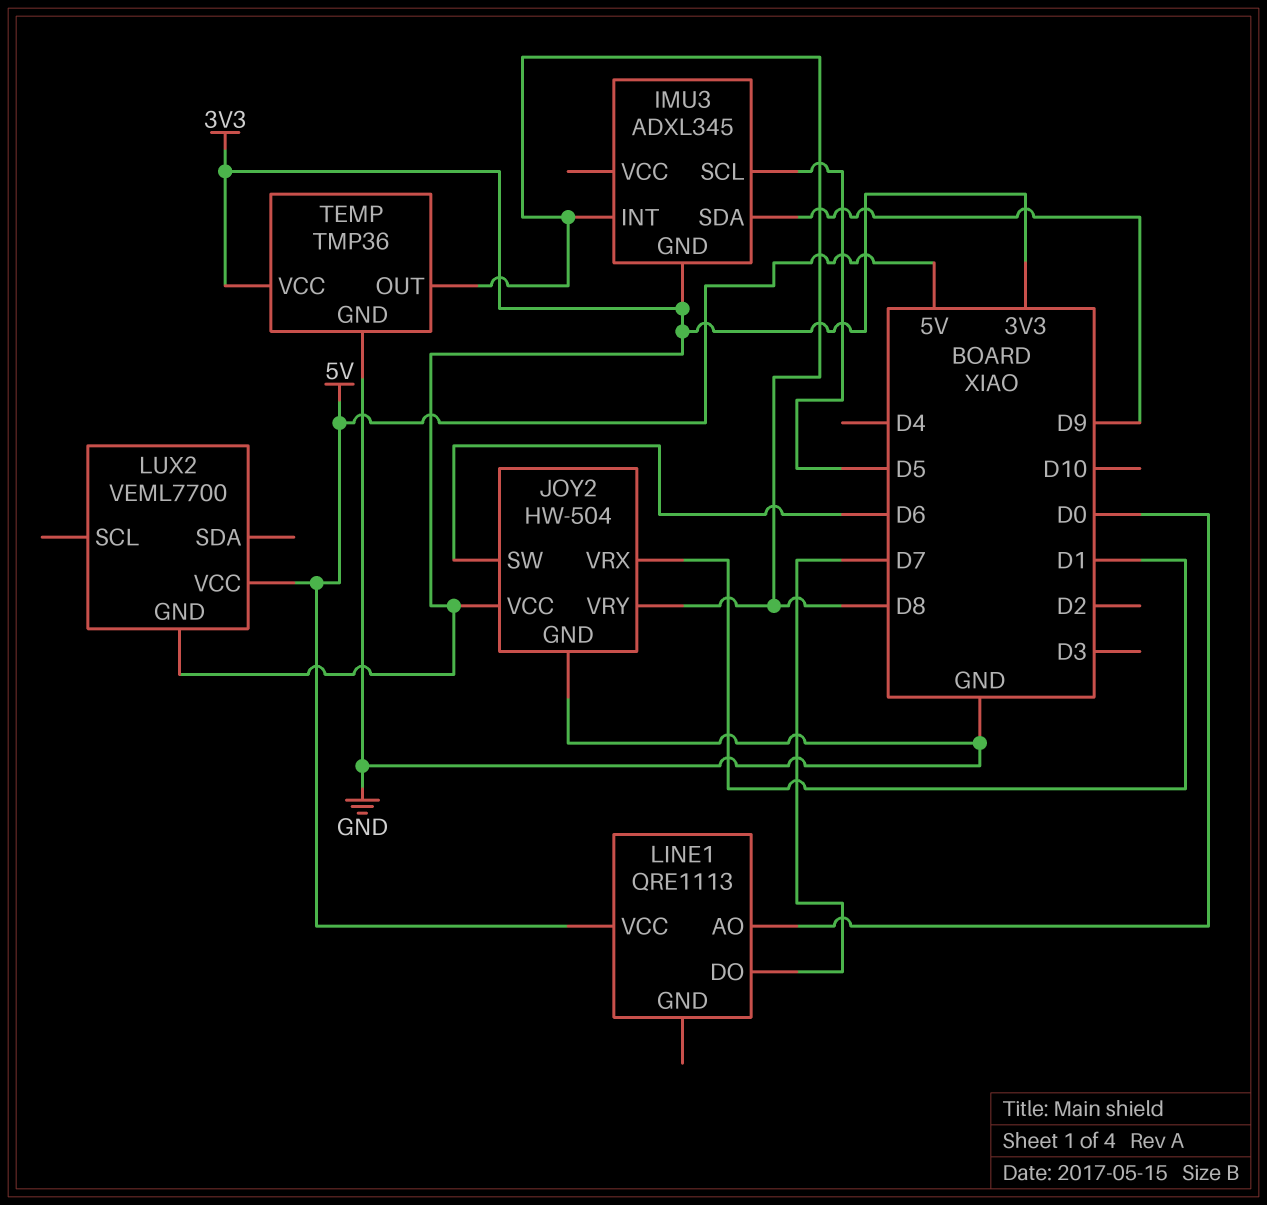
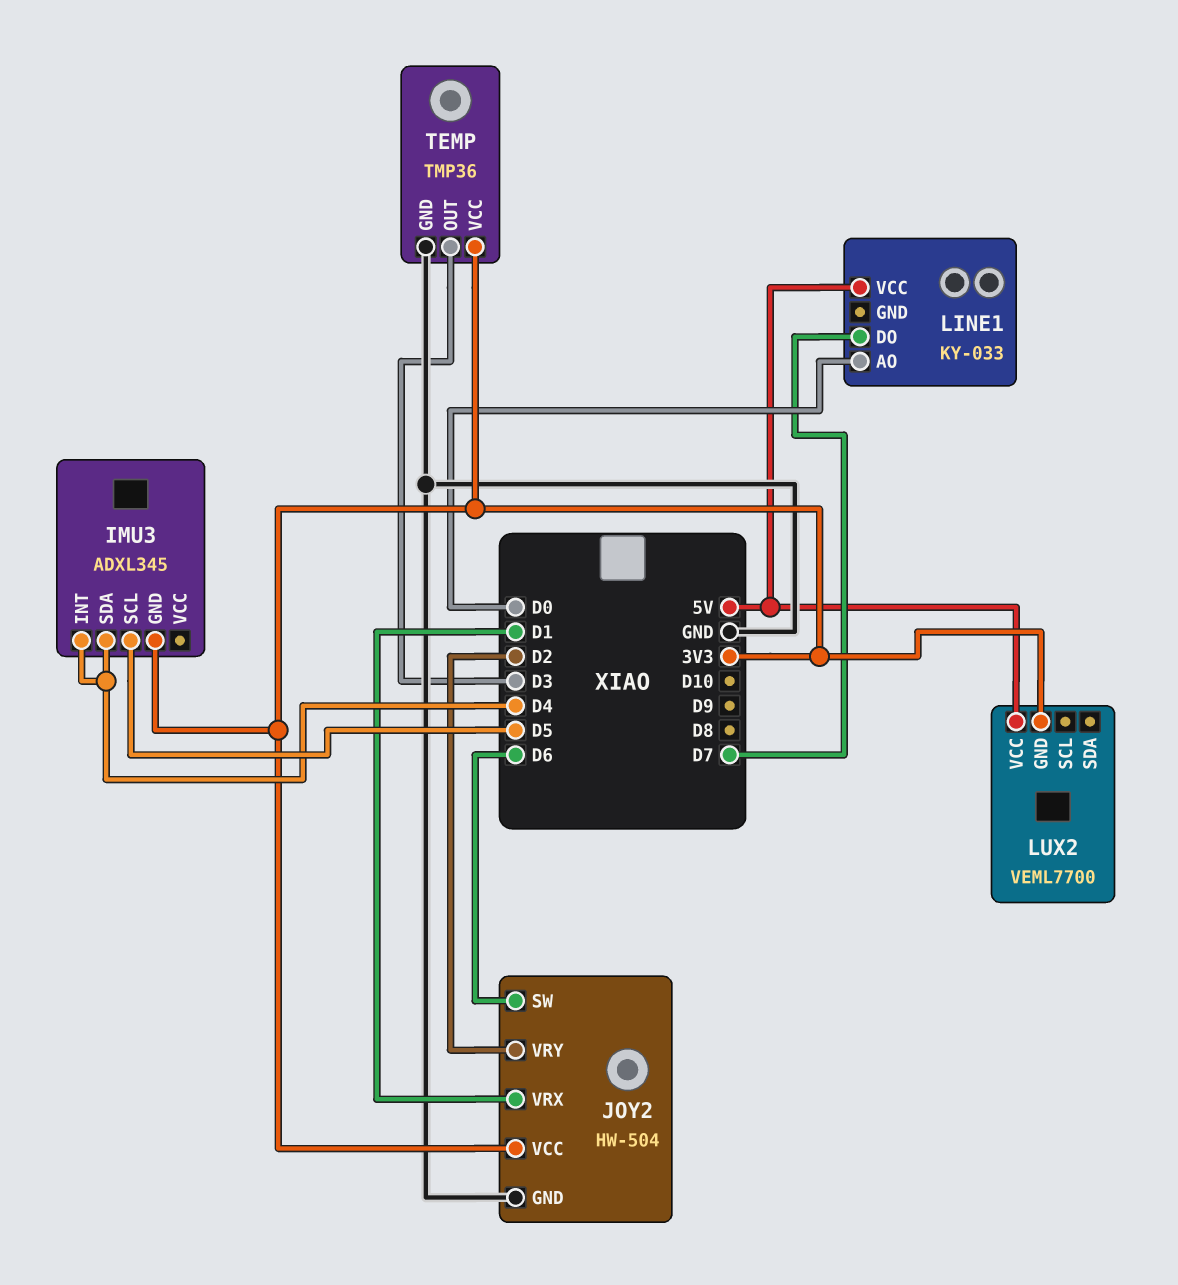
IMU3 pin INT: D8 -> D4
IMU3 pin SDA: D9 -> D4
JOY2 pin VRY: D8 -> D2
LINE1: QRE1113 -> KY-033
TEMP pin OUT: D8 -> D3

